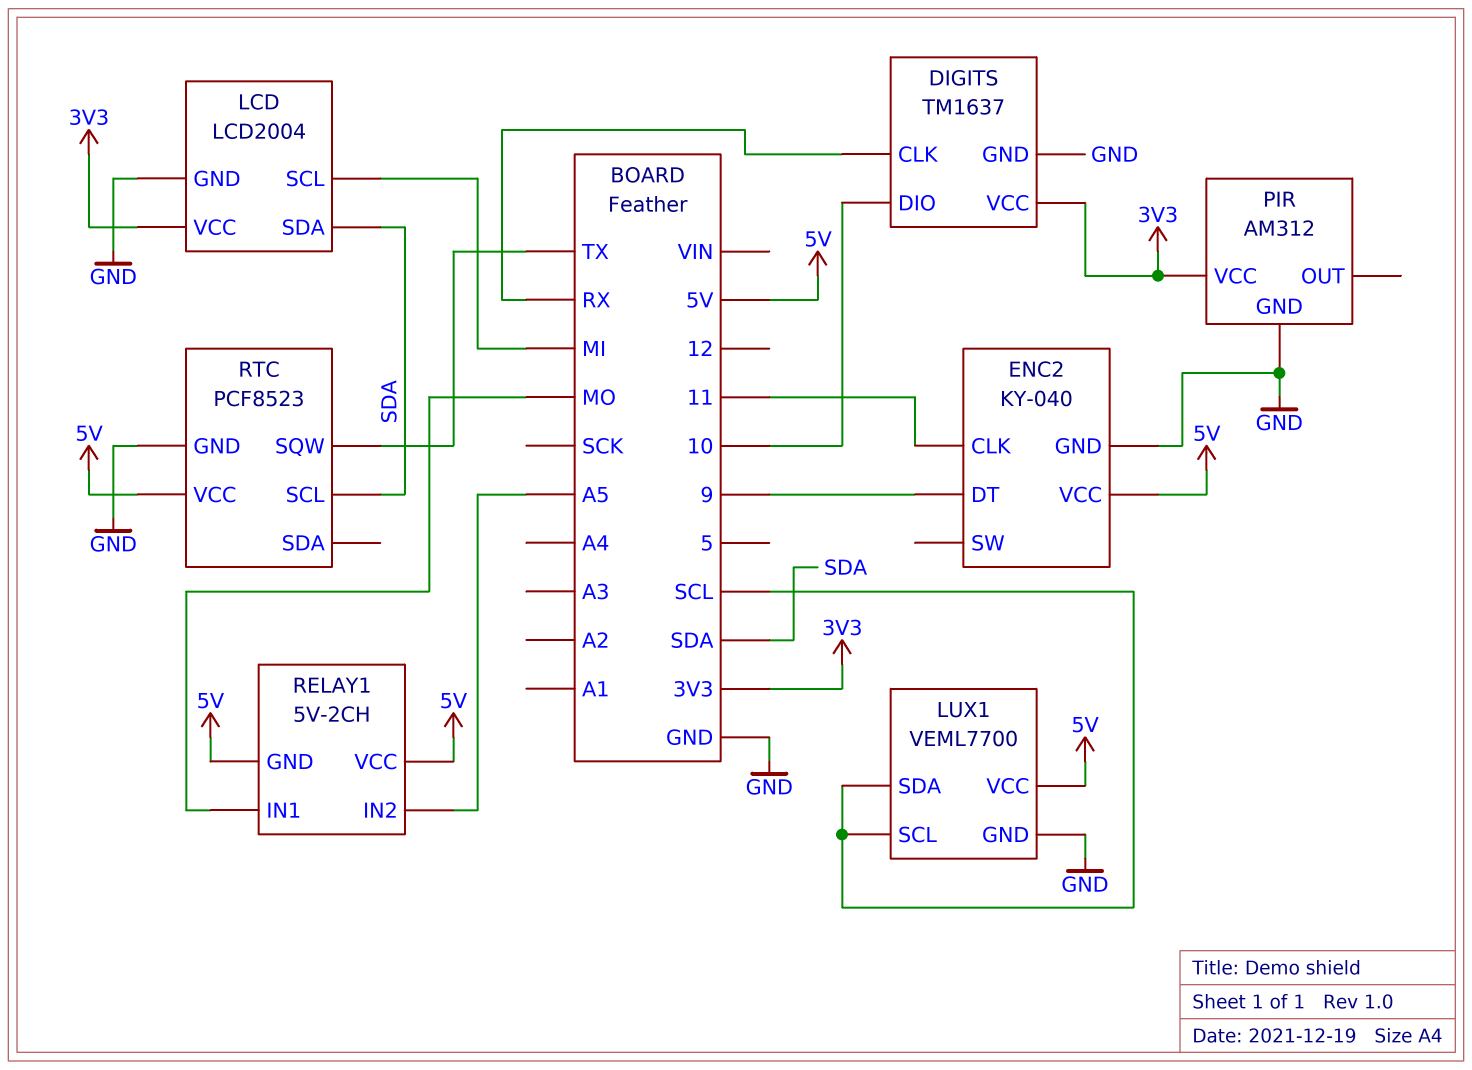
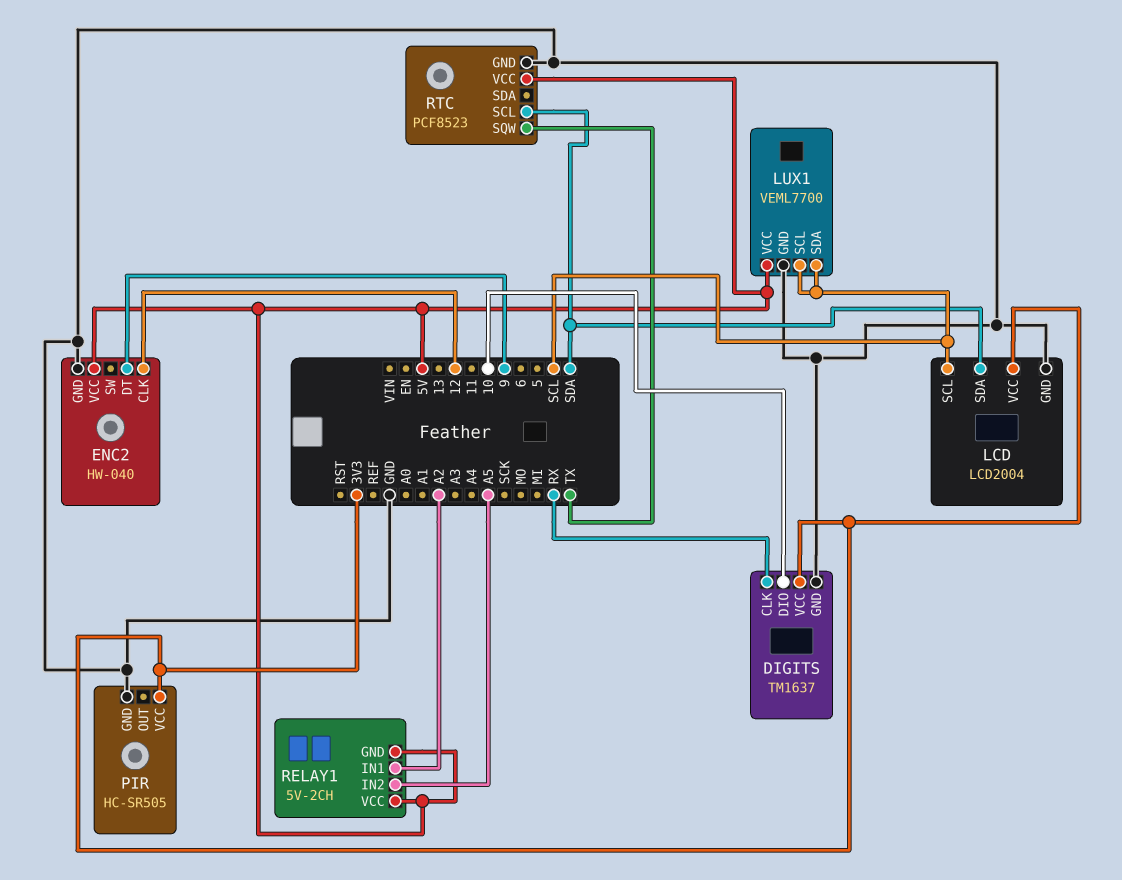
ENC2: KY-040 -> HW-040
ENC2 pin CLK: 11 -> 12
LCD pin SCL: MI -> SCL
PIR: AM312 -> HC-SR505
RELAY1 pin IN1: MO -> A2

